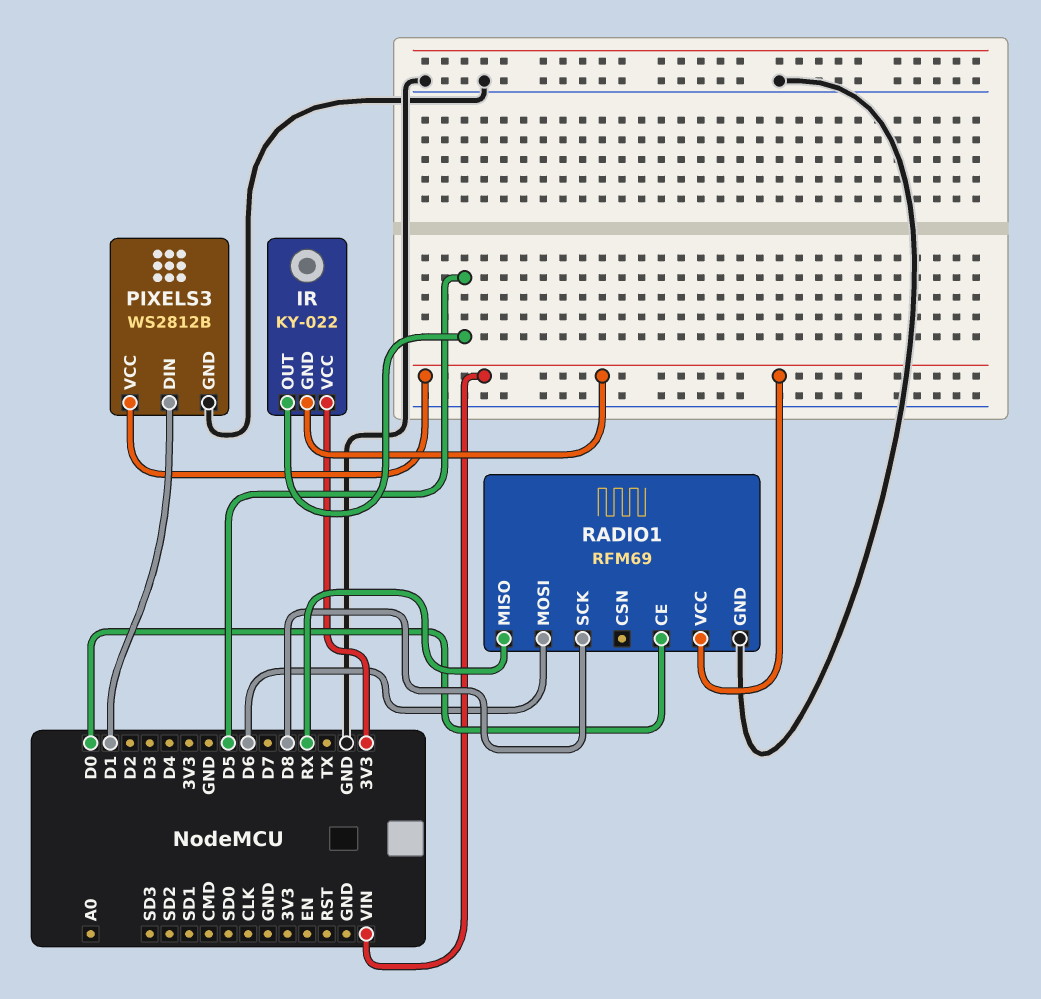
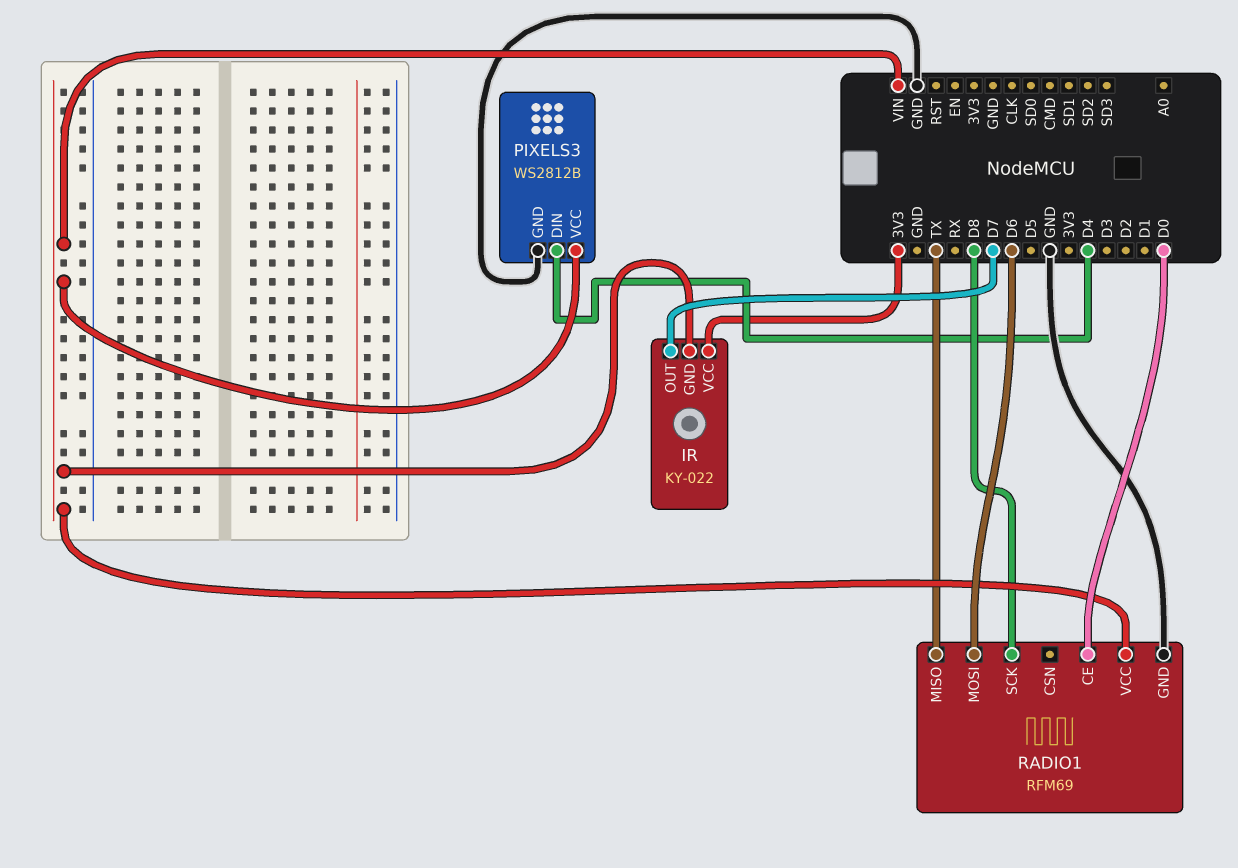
IR pin OUT: D5 -> D7
PIXELS3 pin DIN: D1 -> D4
RADIO1 pin MISO: RX -> TX

